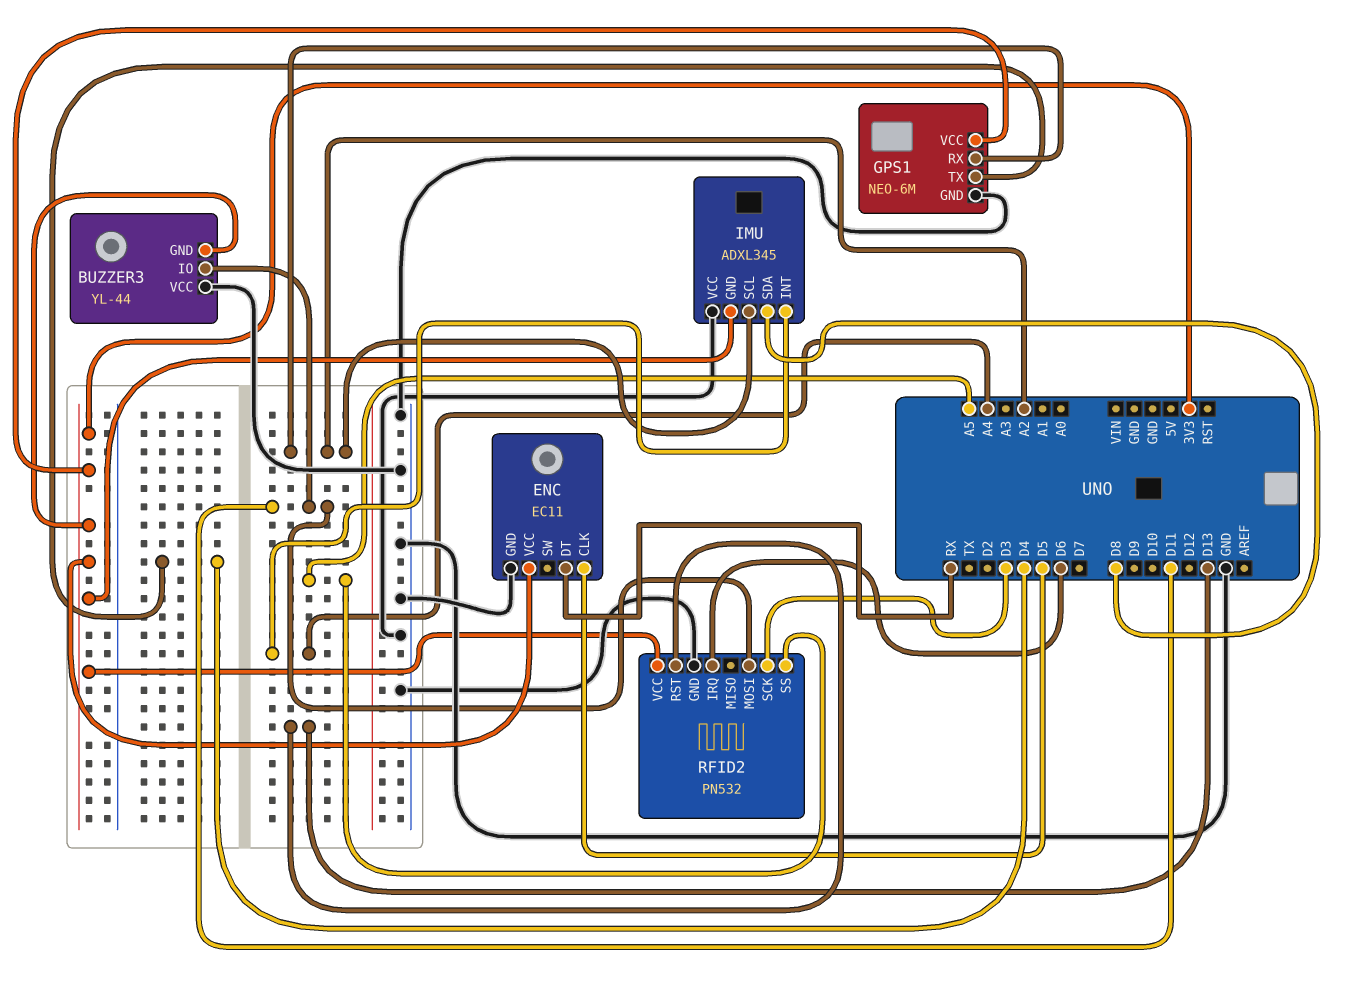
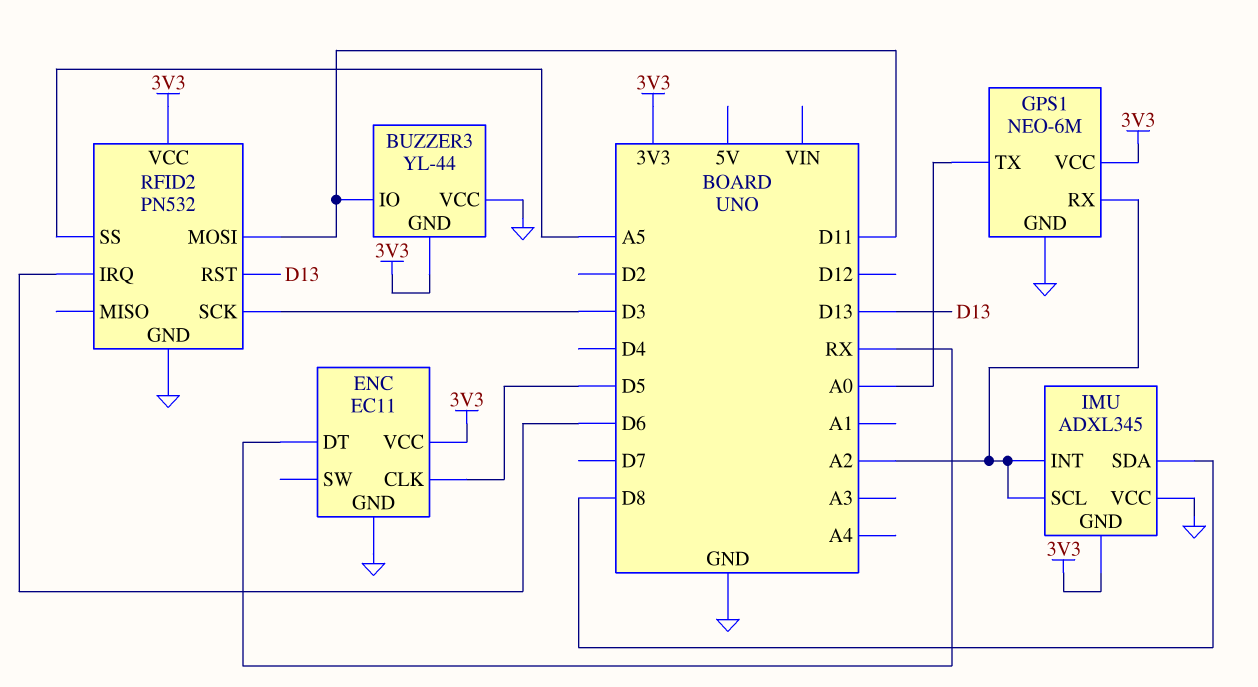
GPS1 pin TX: D4 -> A0
IMU pin INT: A4 -> A2

